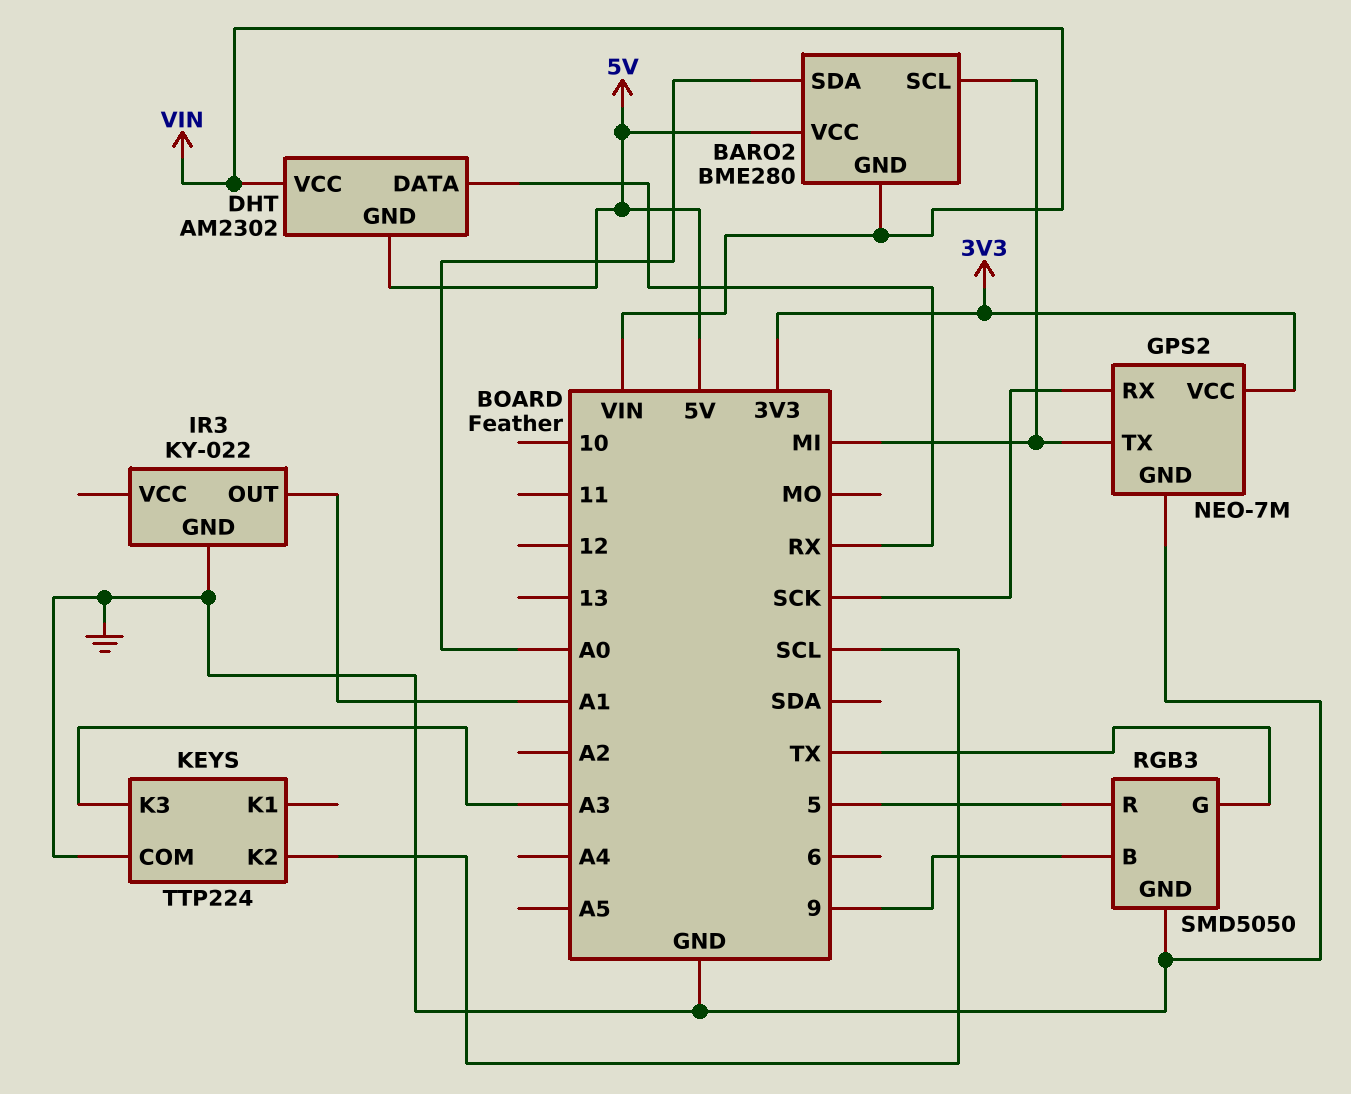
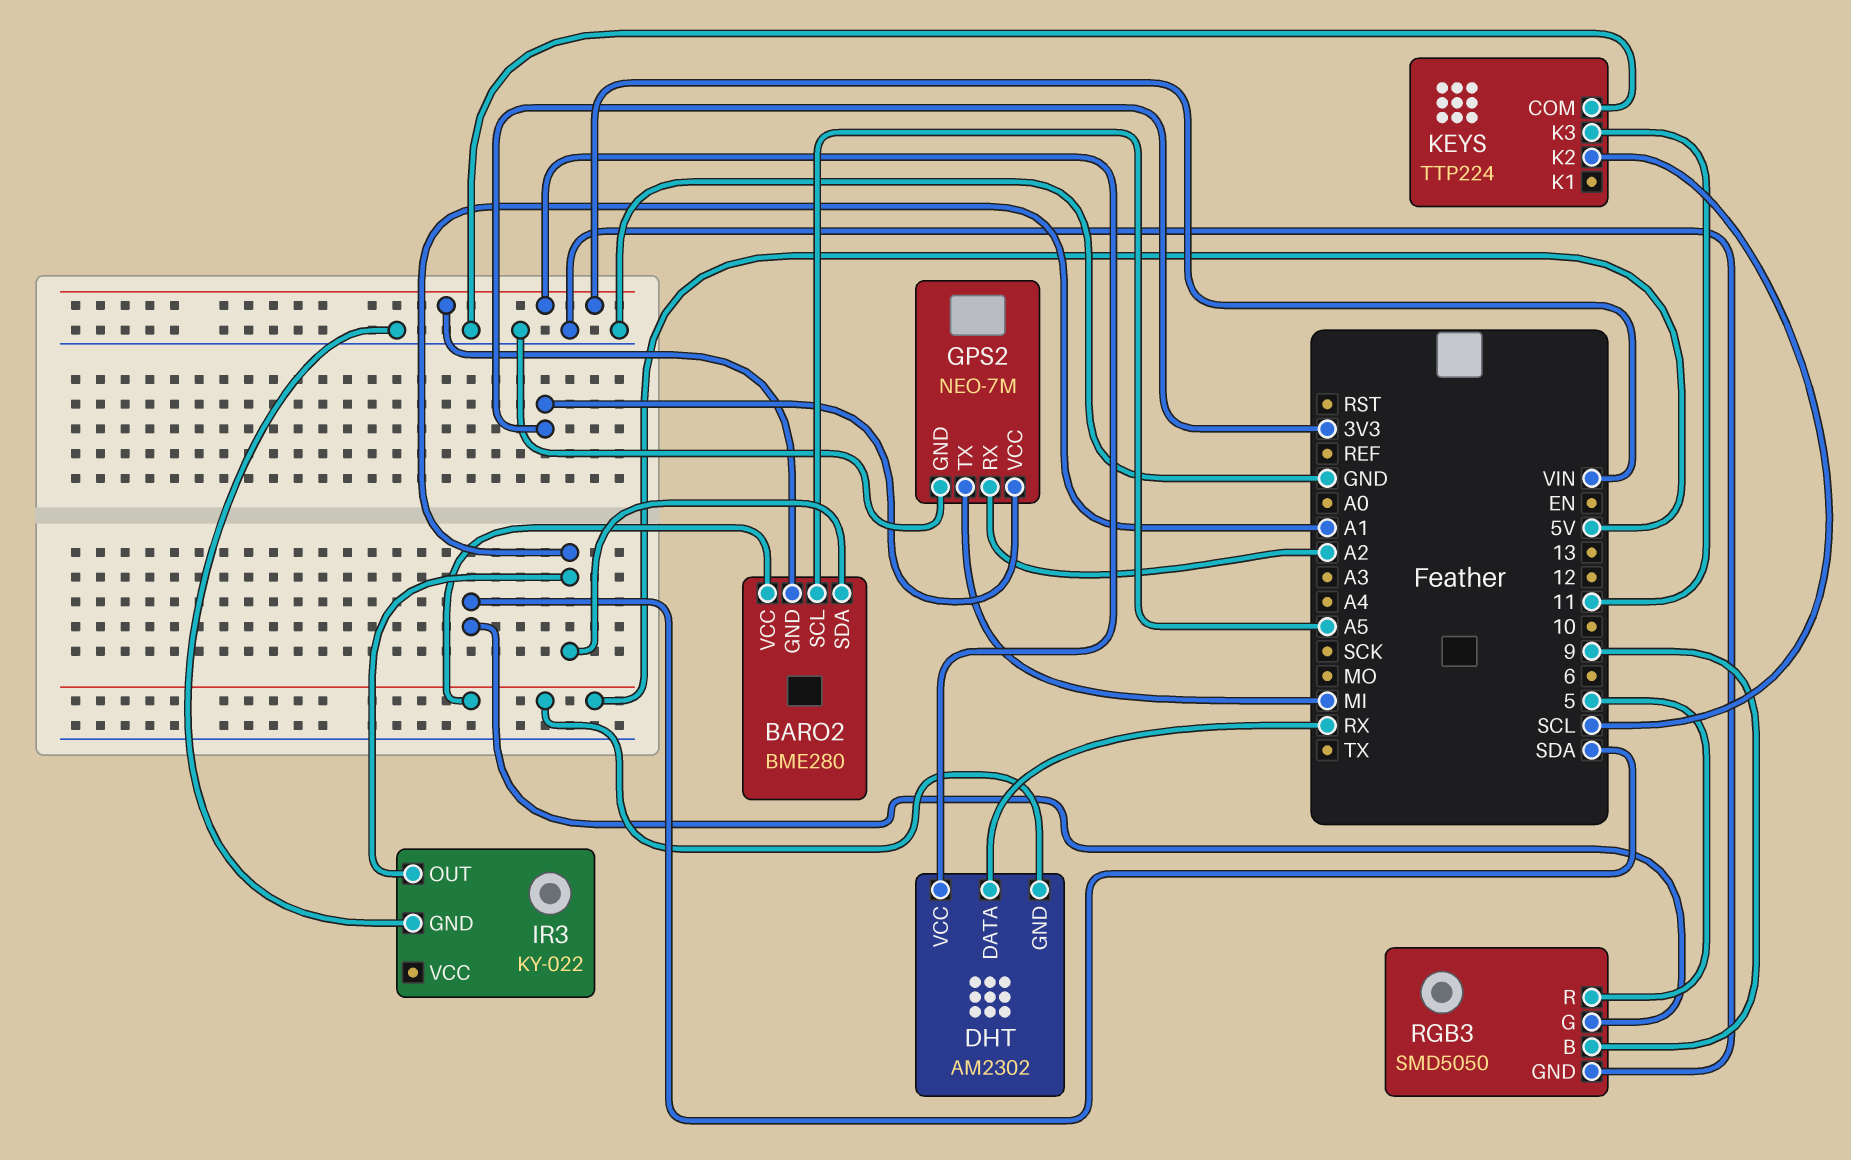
BARO2 pin SCL: MI -> A5
BARO2 pin SDA: A0 -> A1
GPS2 pin RX: SCK -> A2
KEYS pin K3: A3 -> 11
RGB3 pin G: TX -> SDA

